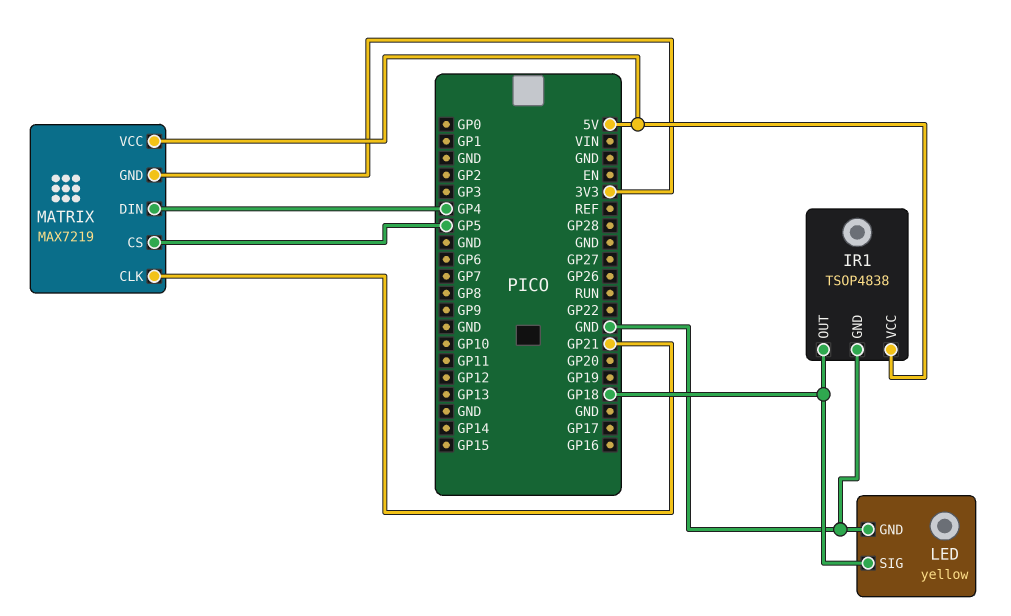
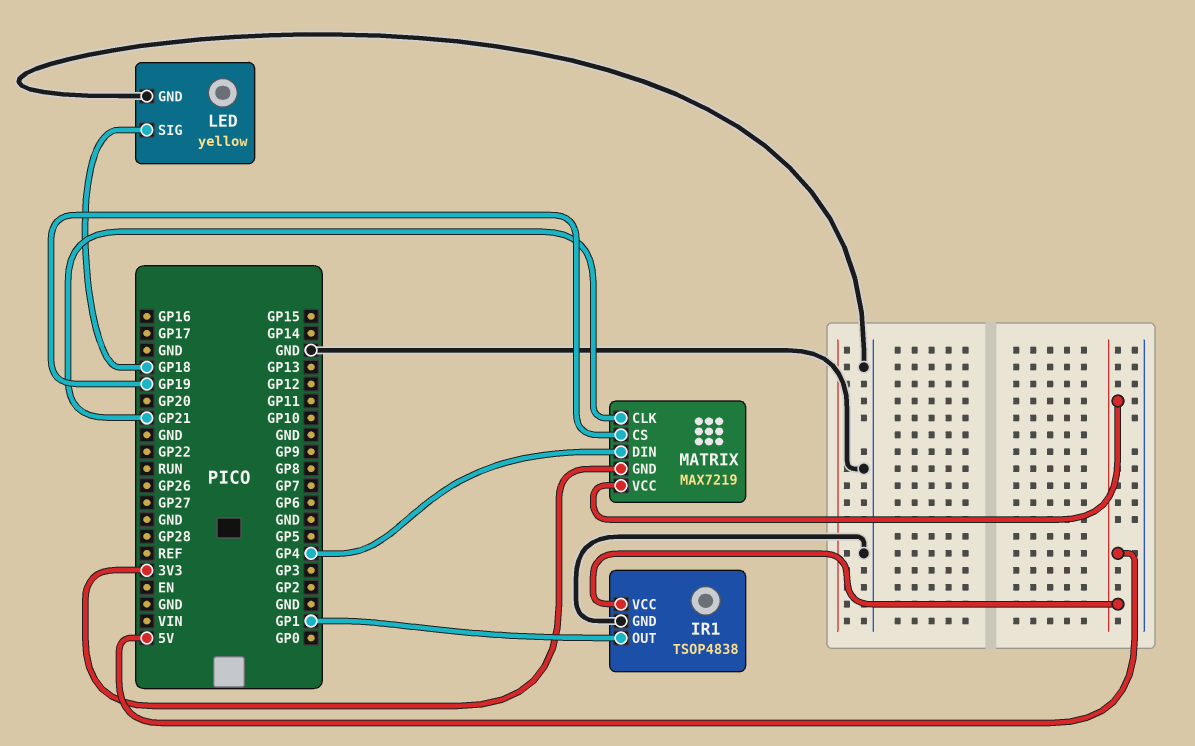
IR1 pin OUT: GP18 -> GP1
MATRIX pin CS: GP5 -> GP19

